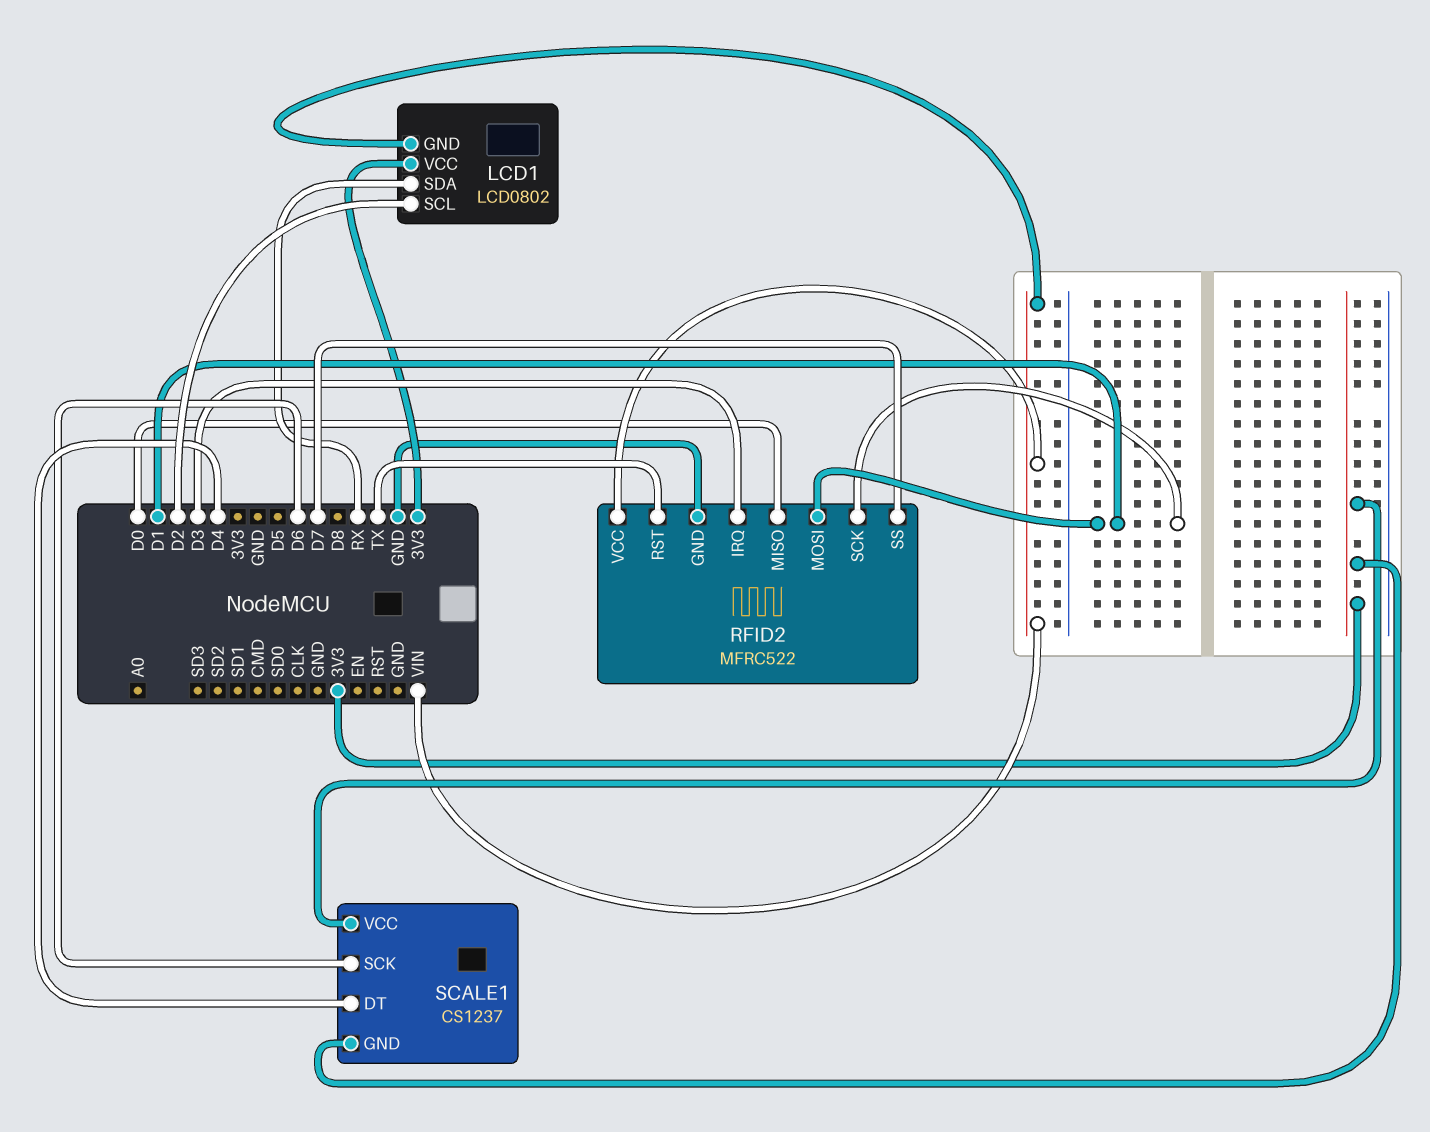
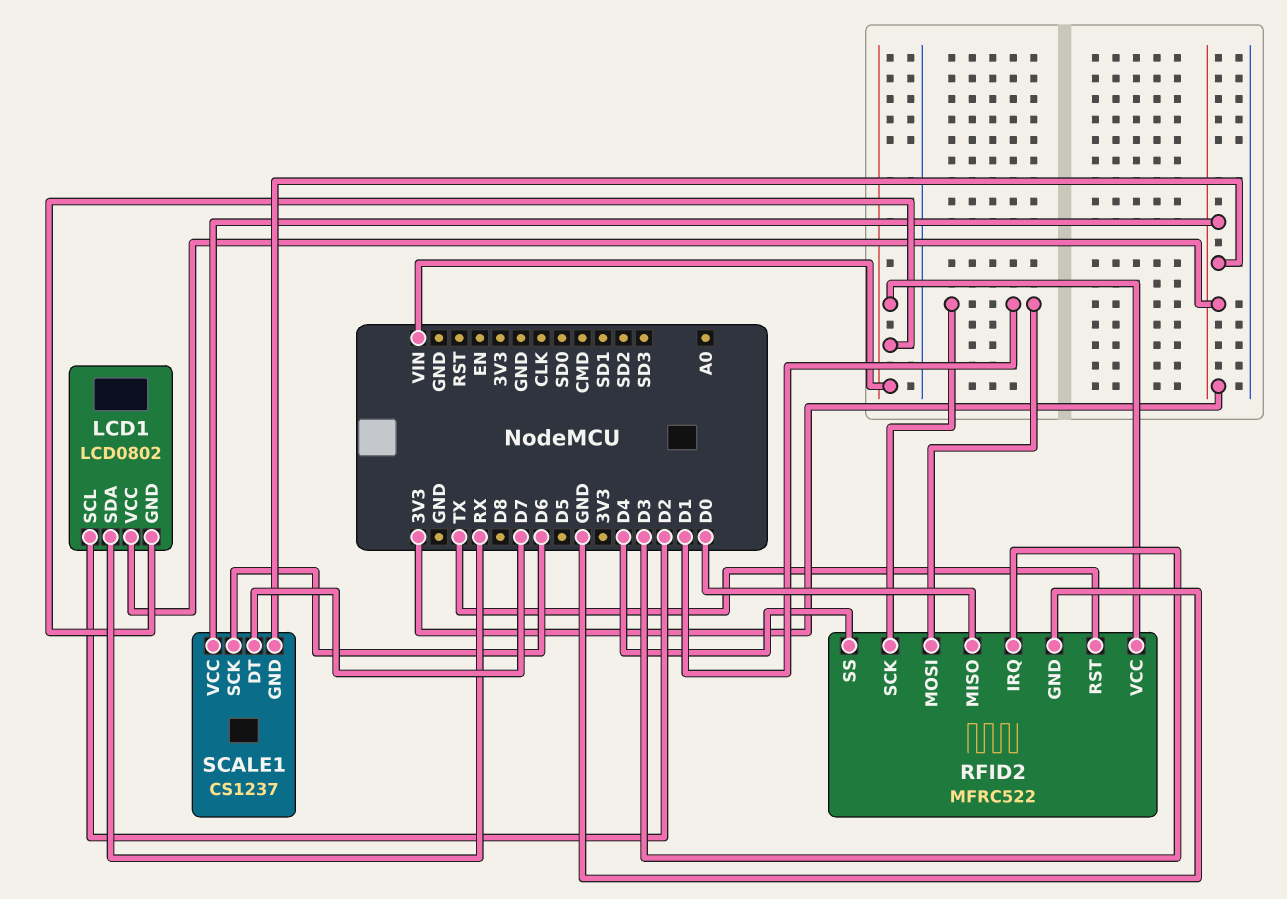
RFID2 pin SS: D7 -> D4
SCALE1 pin DT: D4 -> D7

